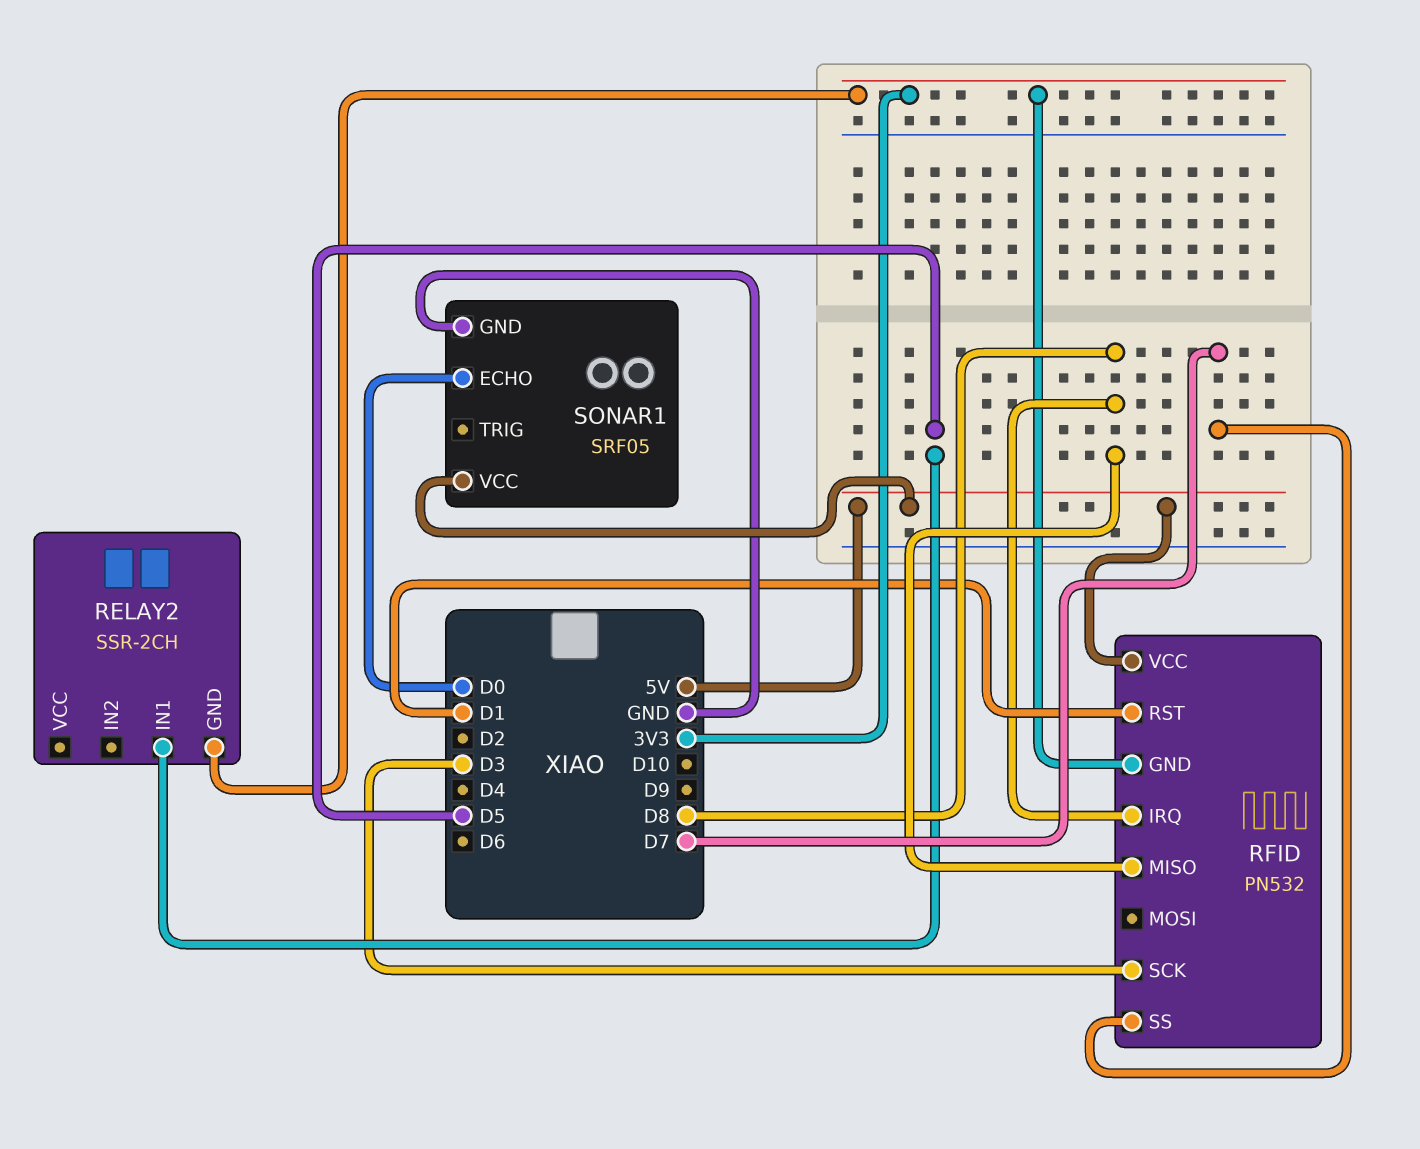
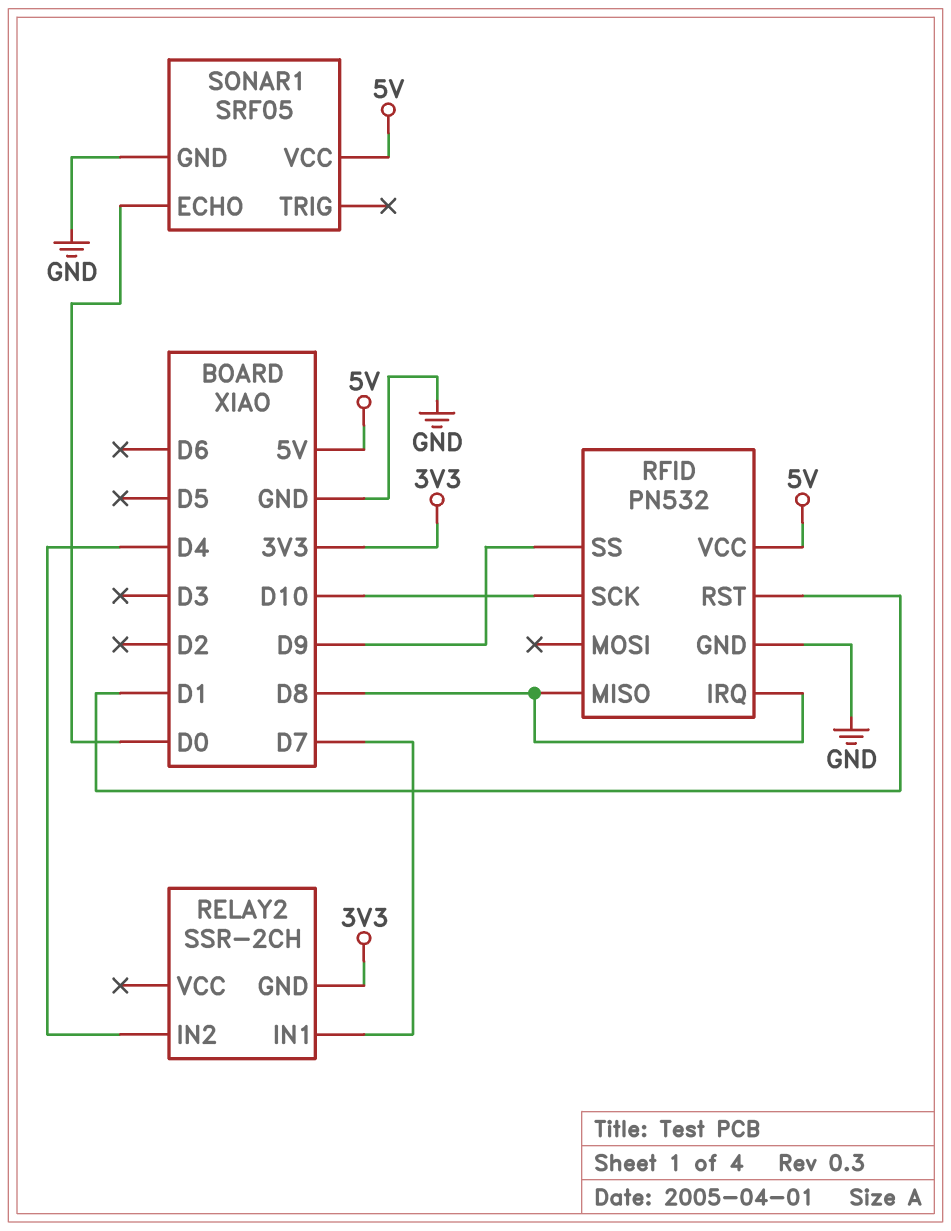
RELAY2 pin IN1: D5 -> D7
RELAY2 pin IN2: none -> D4
RFID pin GND: 3V3 -> GND
RFID pin SCK: D3 -> D10
RFID pin SS: D7 -> D9

